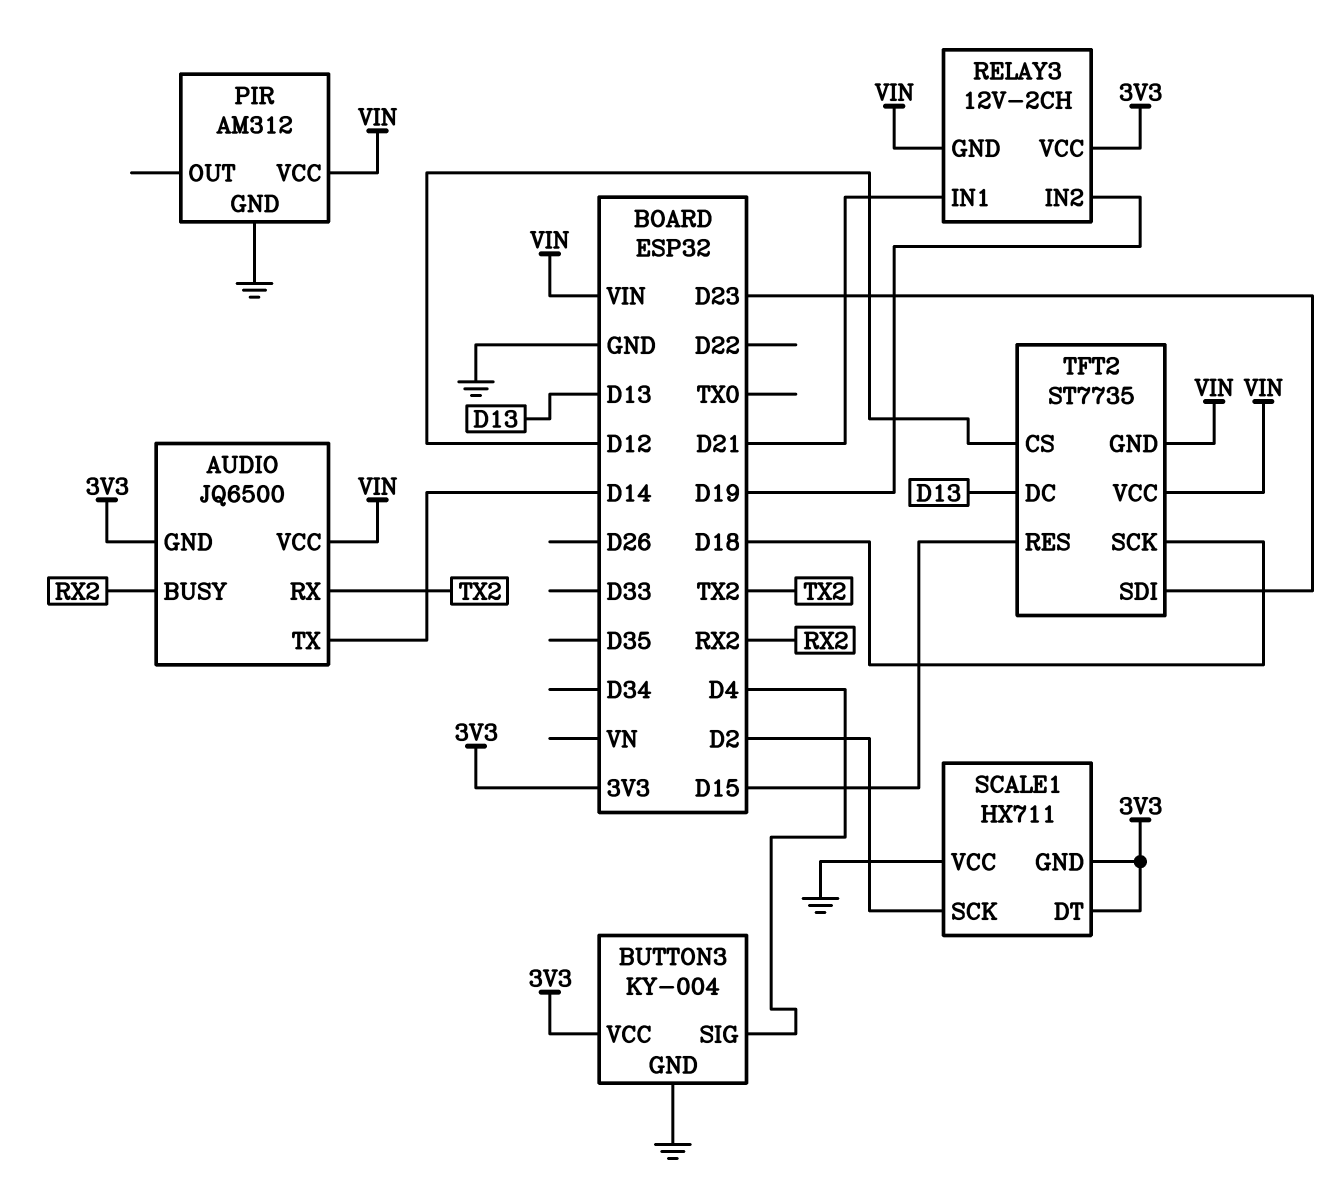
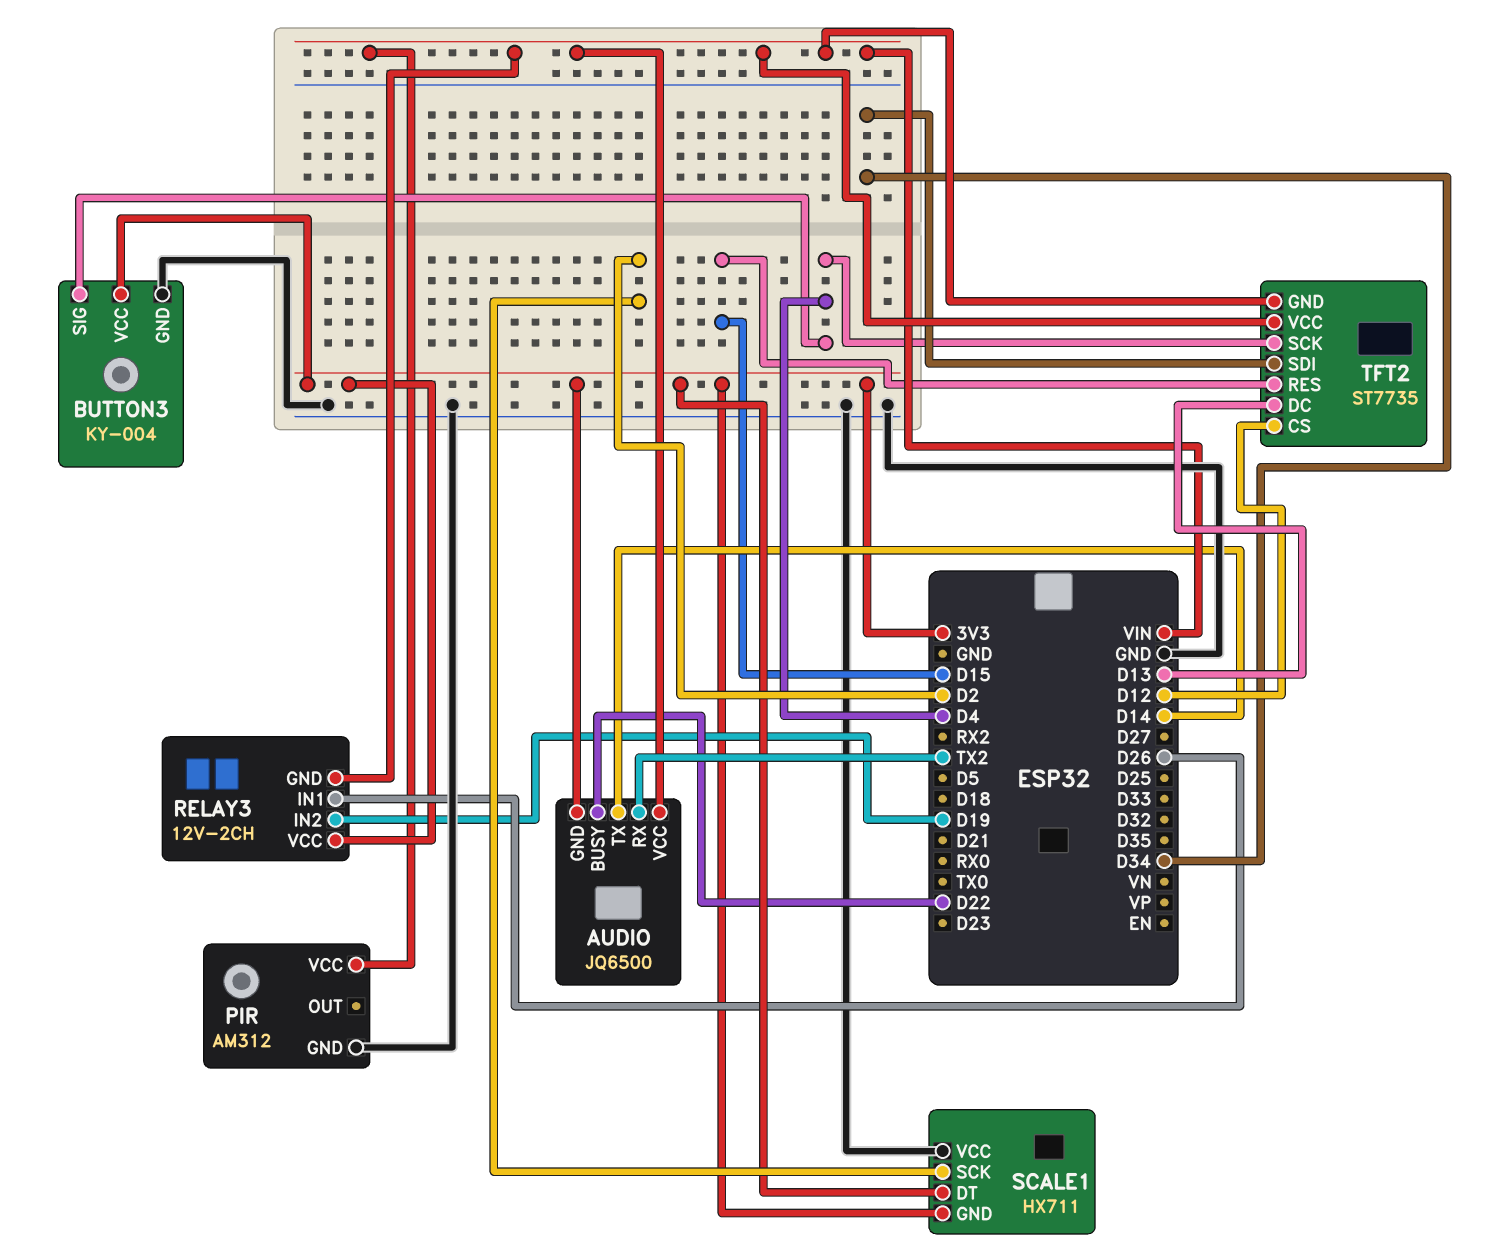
AUDIO pin BUSY: RX2 -> D22
RELAY3 pin IN1: D21 -> D26
TFT2 pin SCK: D18 -> D4
TFT2 pin SDI: D23 -> D34

